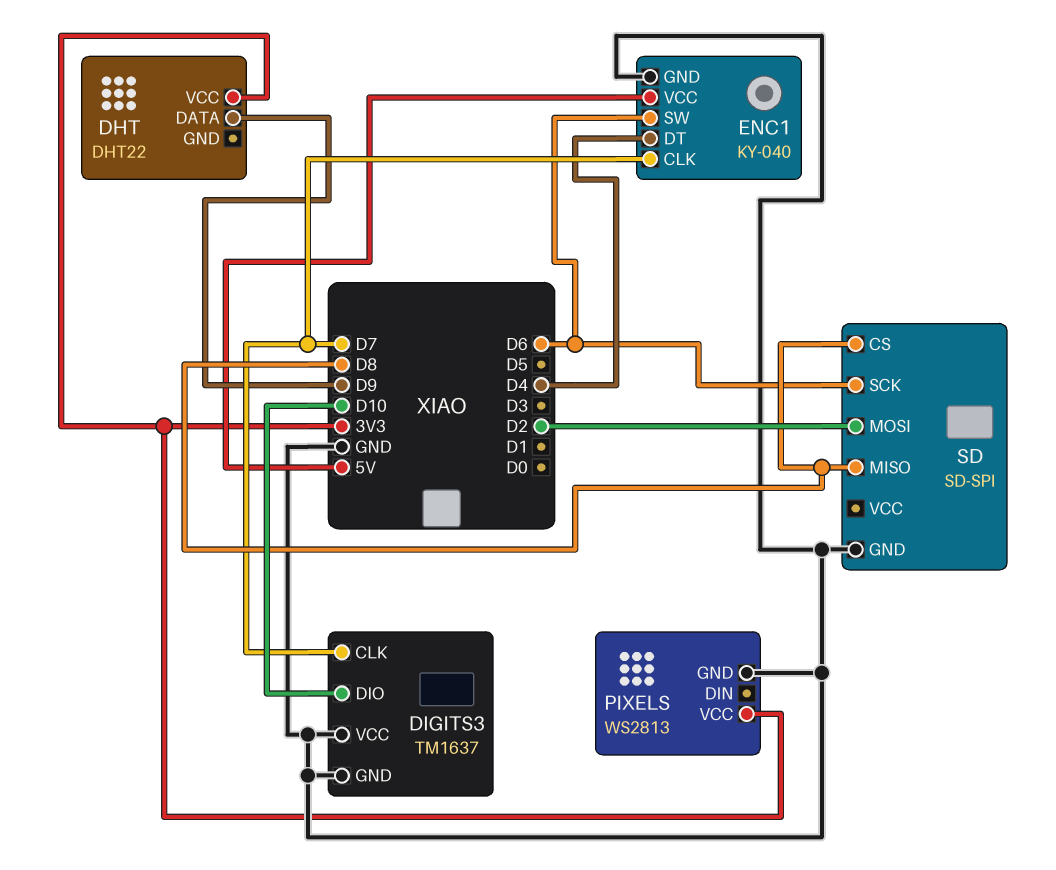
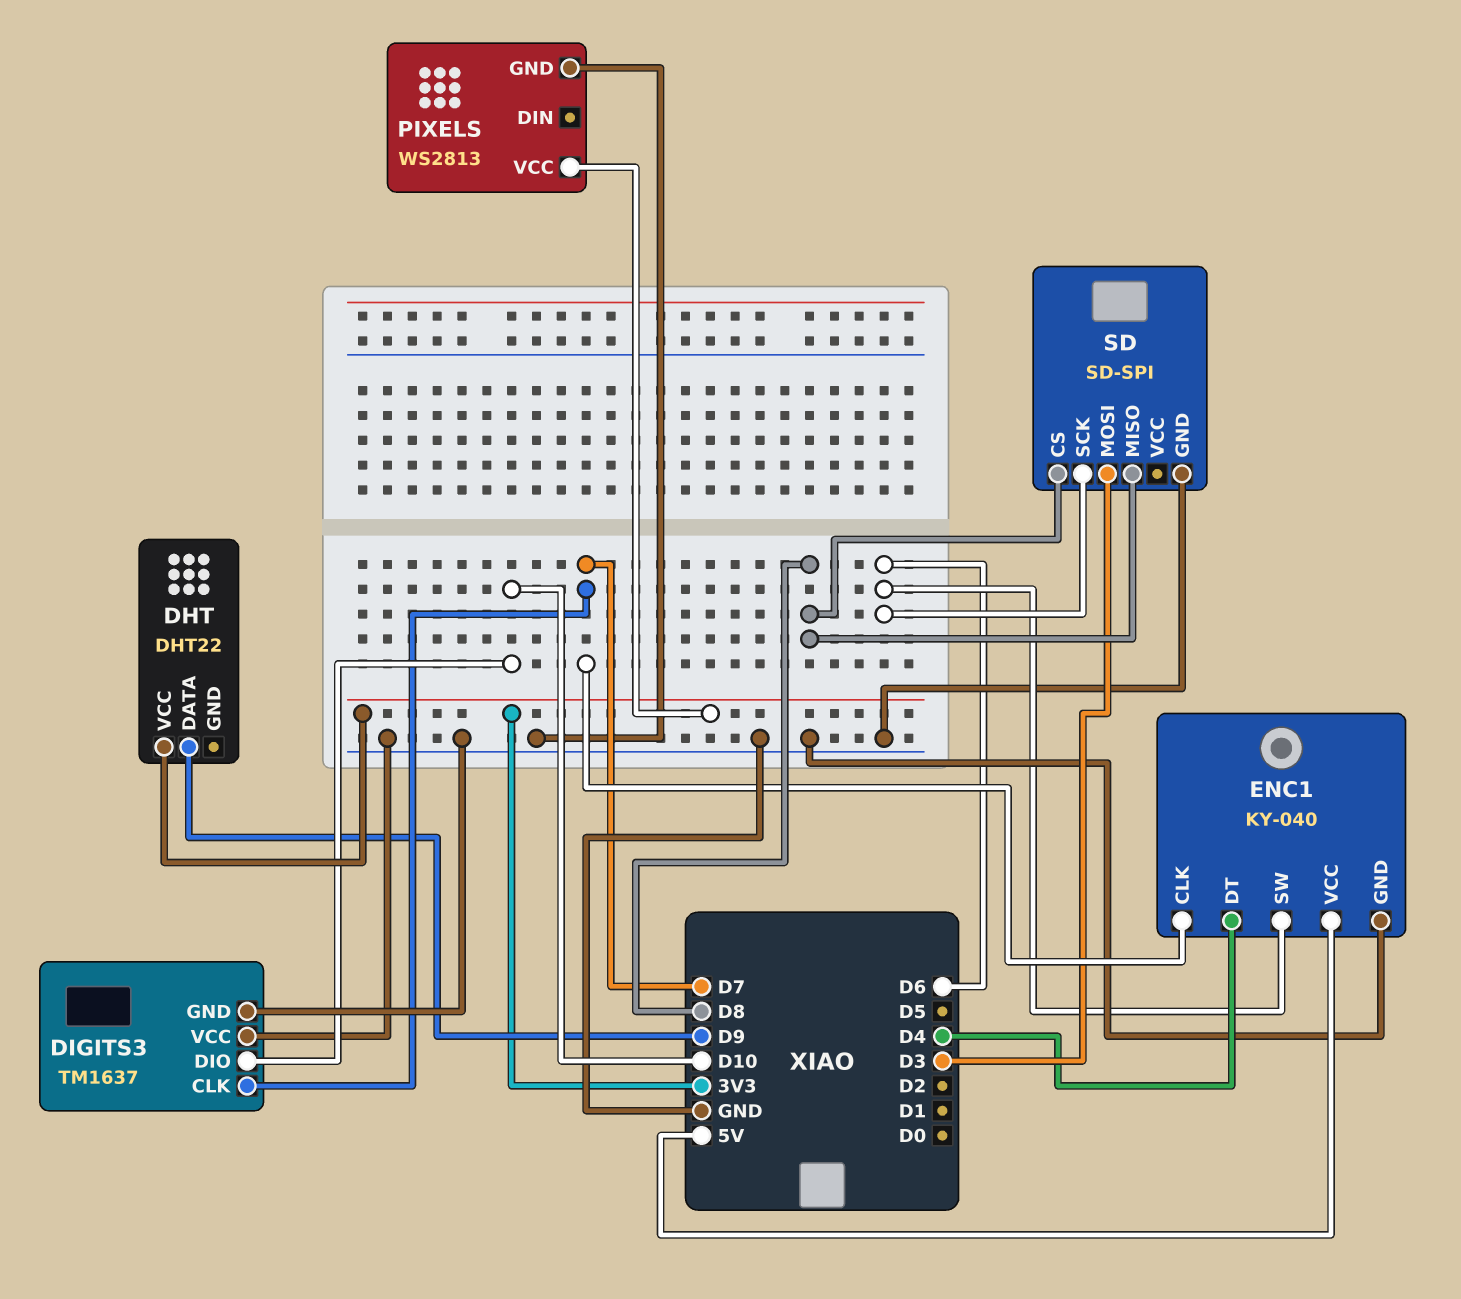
SD pin MOSI: D2 -> D3

